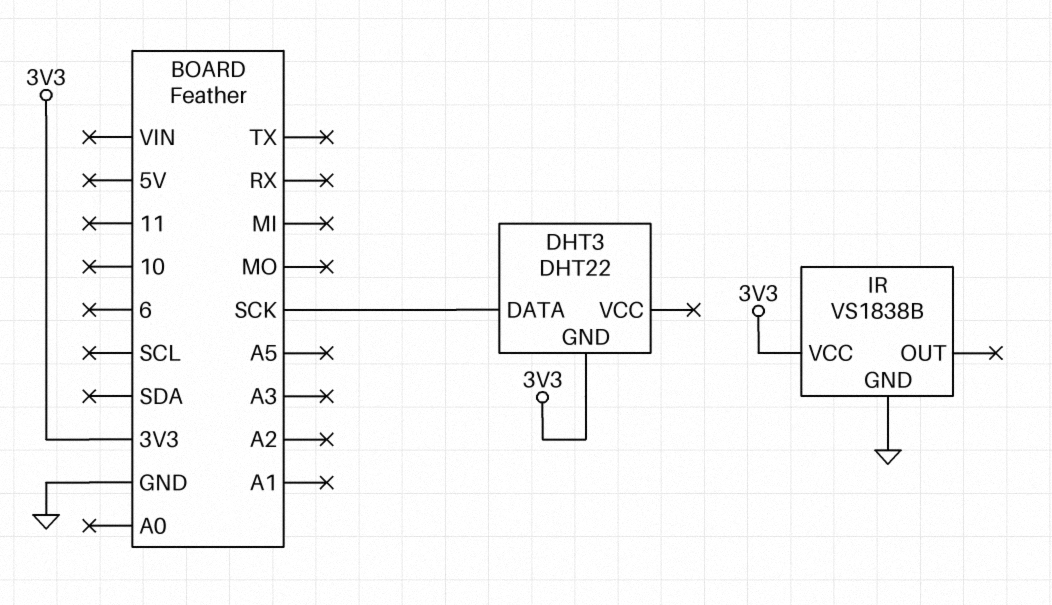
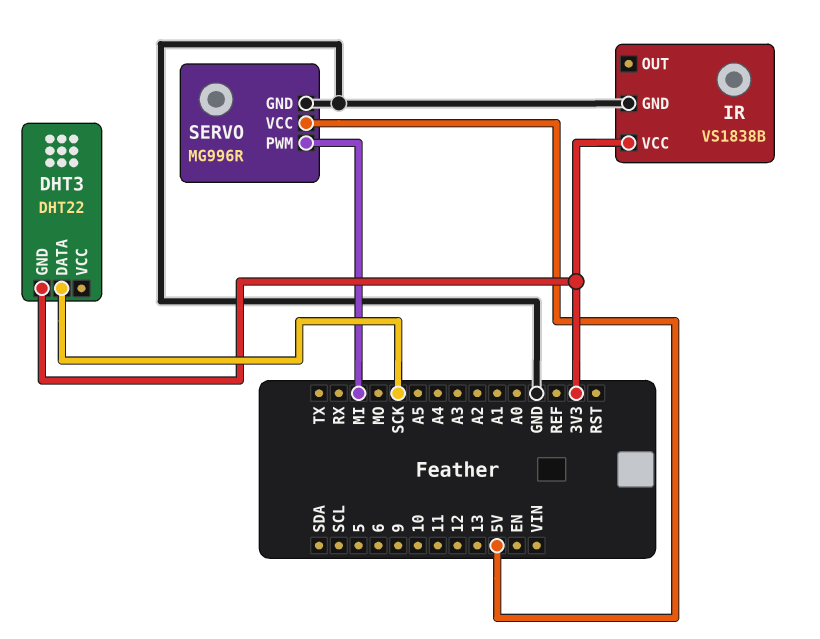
SERVO: none -> MG996R
SERVO pin GND: none -> GND
SERVO pin PWM: none -> MI
SERVO pin VCC: none -> 5V

